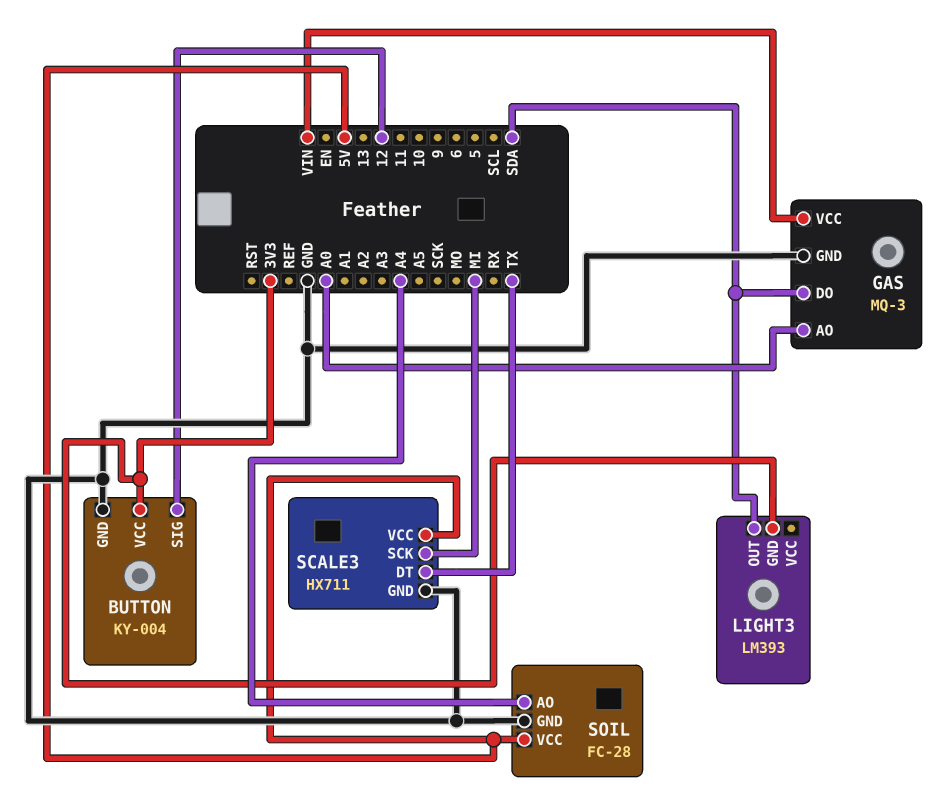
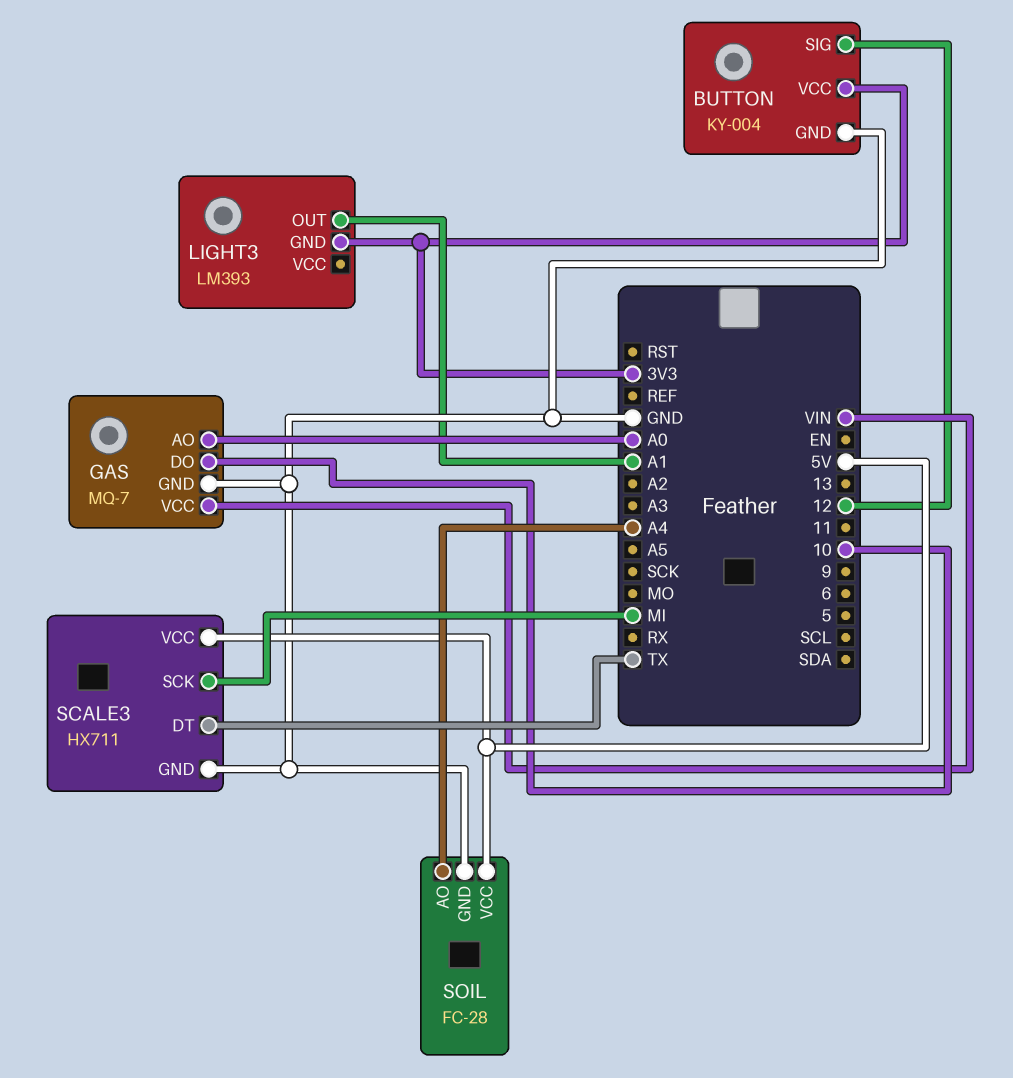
GAS: MQ-3 -> MQ-7
GAS pin DO: SDA -> 10
LIGHT3 pin OUT: SDA -> A1

